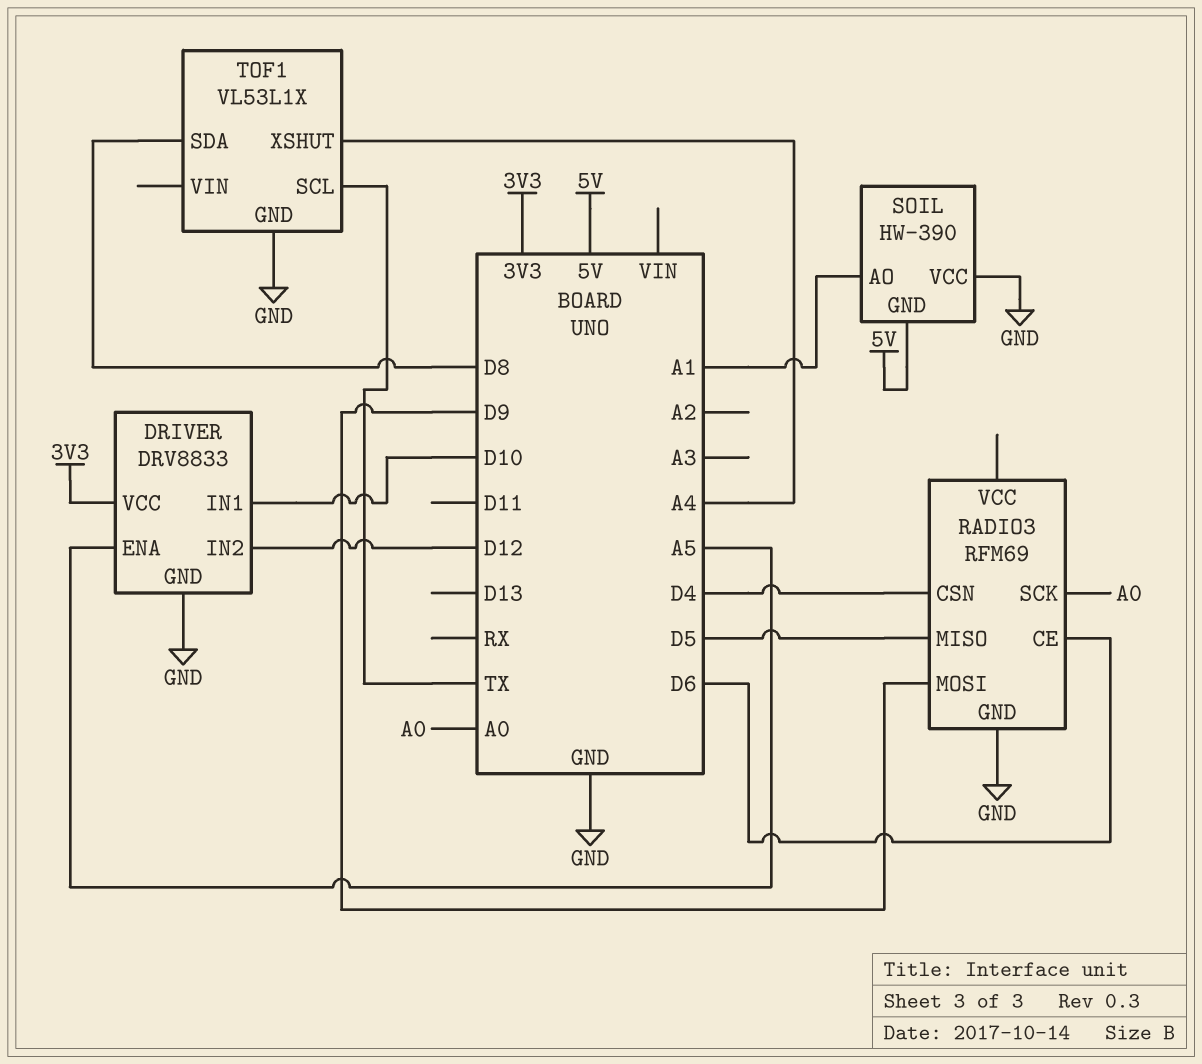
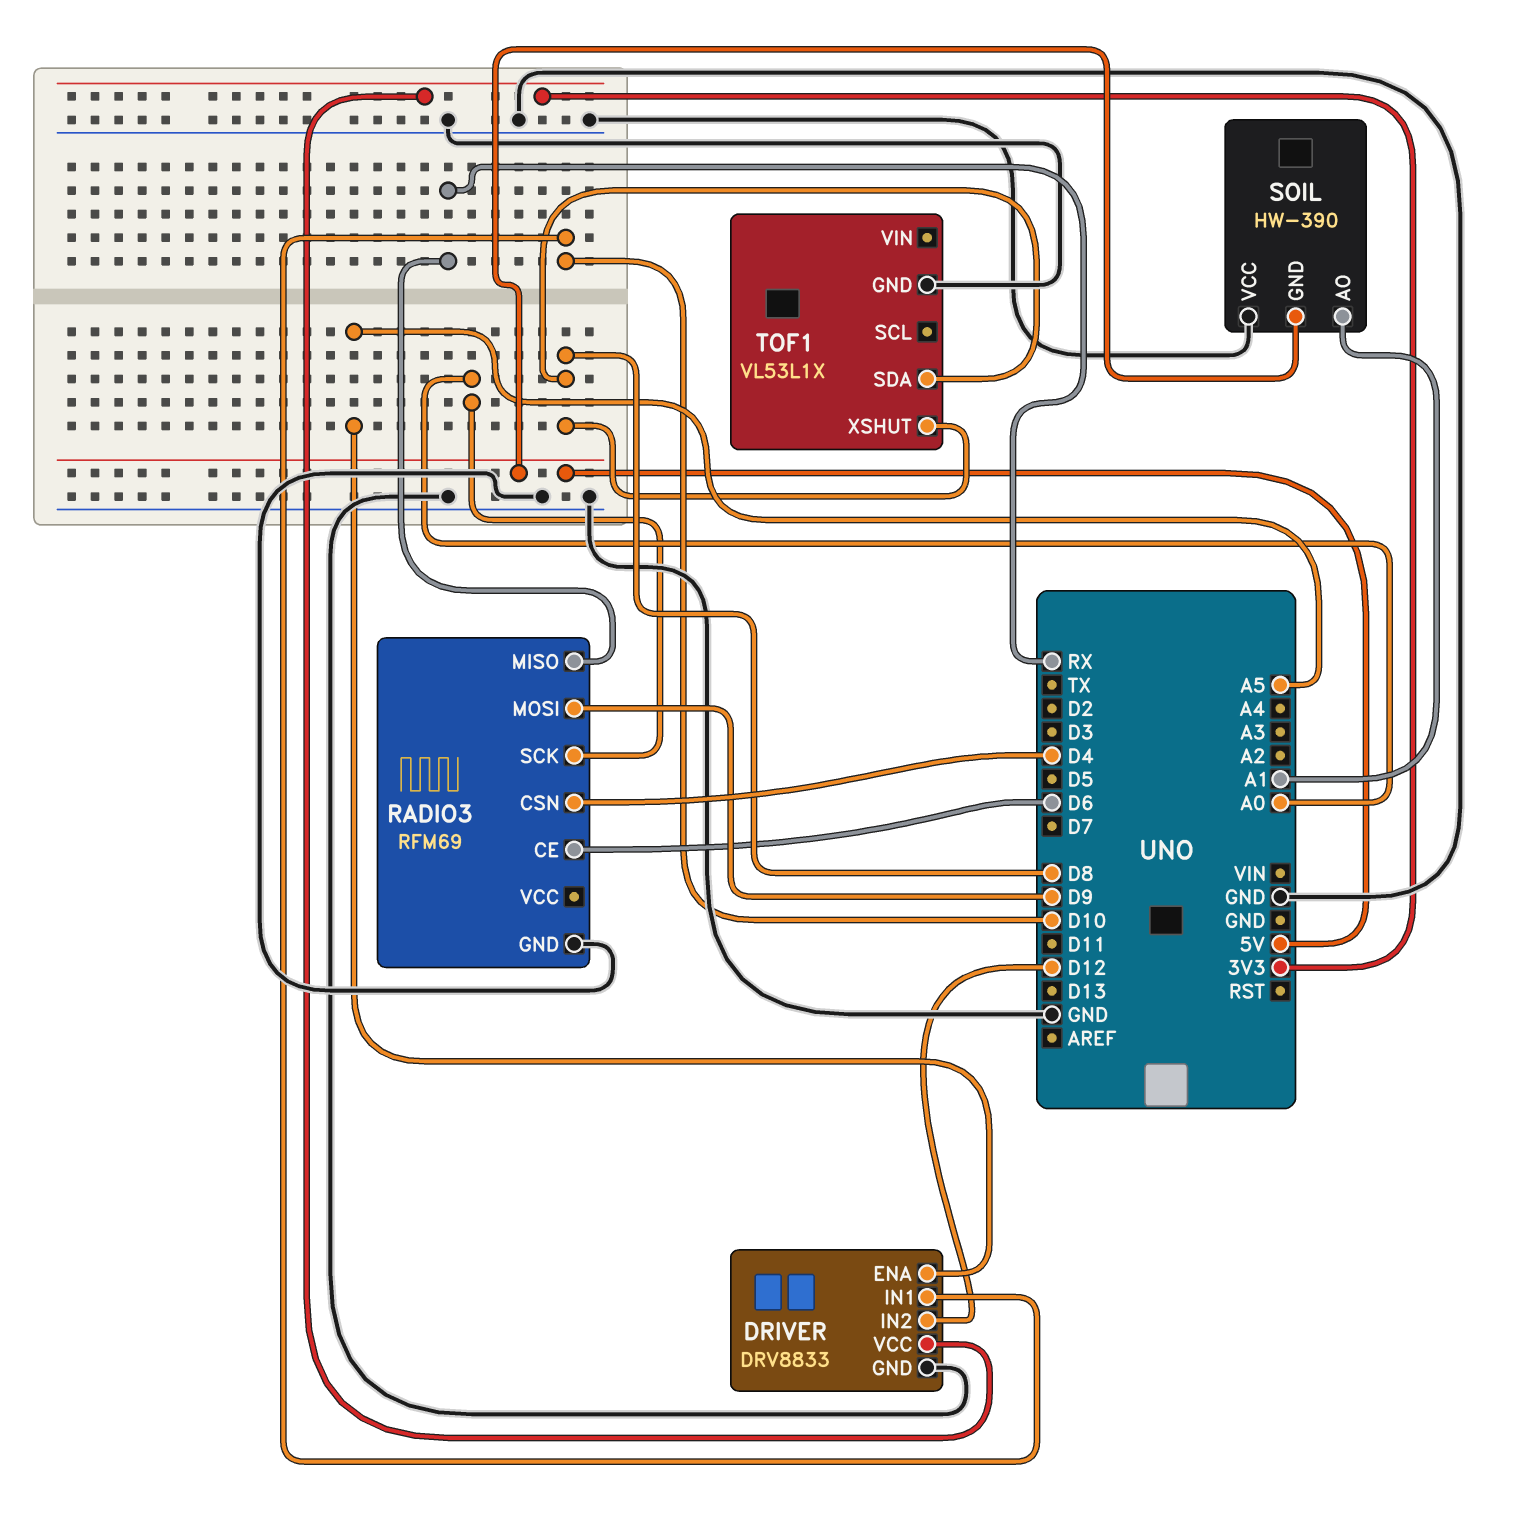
RADIO3 pin MISO: D5 -> RX
TOF1 pin SCL: TX -> none
TOF1 pin XSHUT: A4 -> D8

